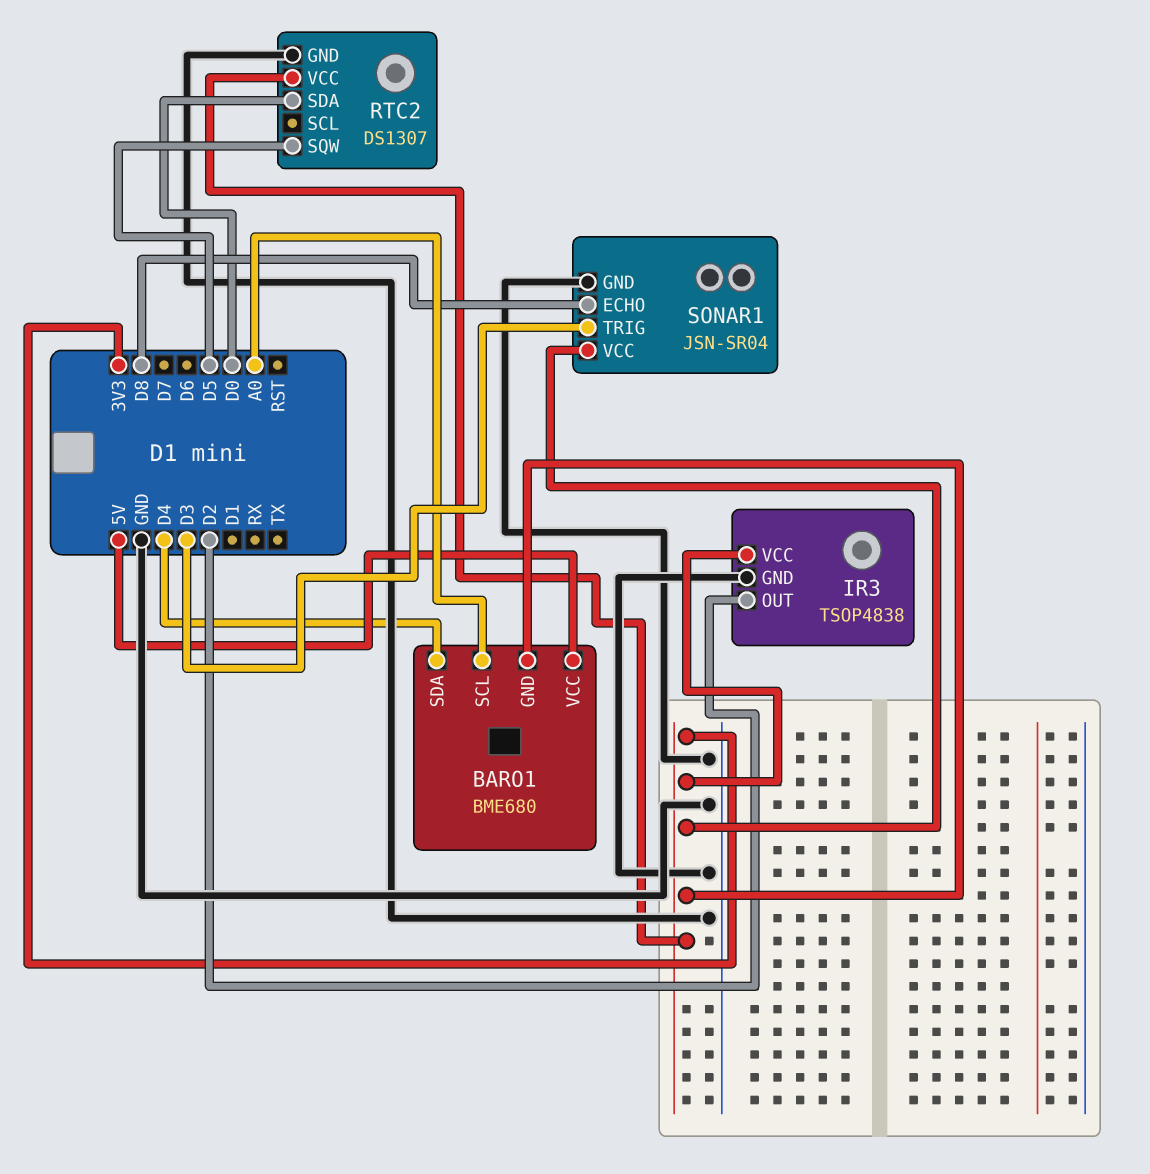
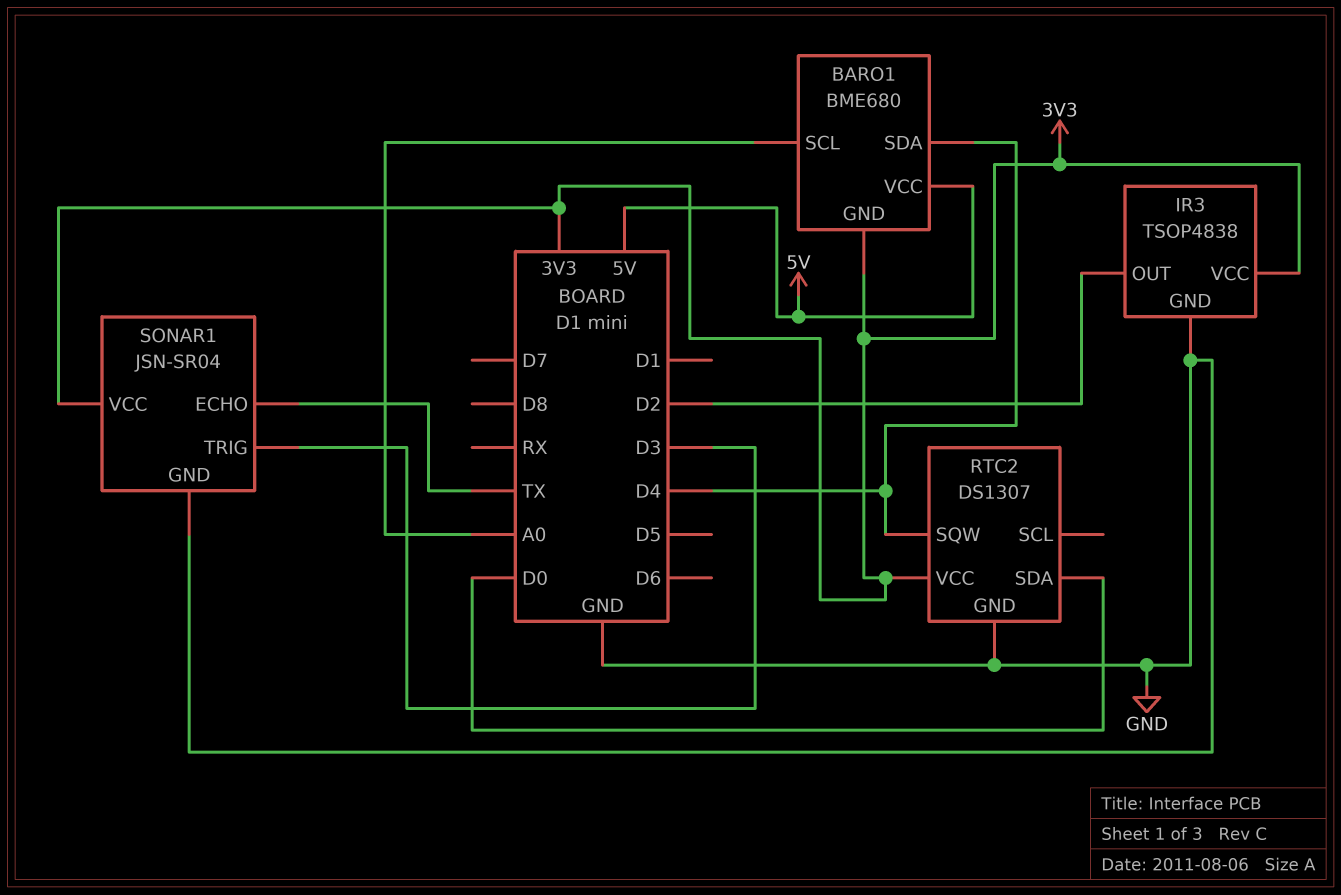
RTC2 pin SQW: D5 -> D4
SONAR1 pin ECHO: D8 -> TX

